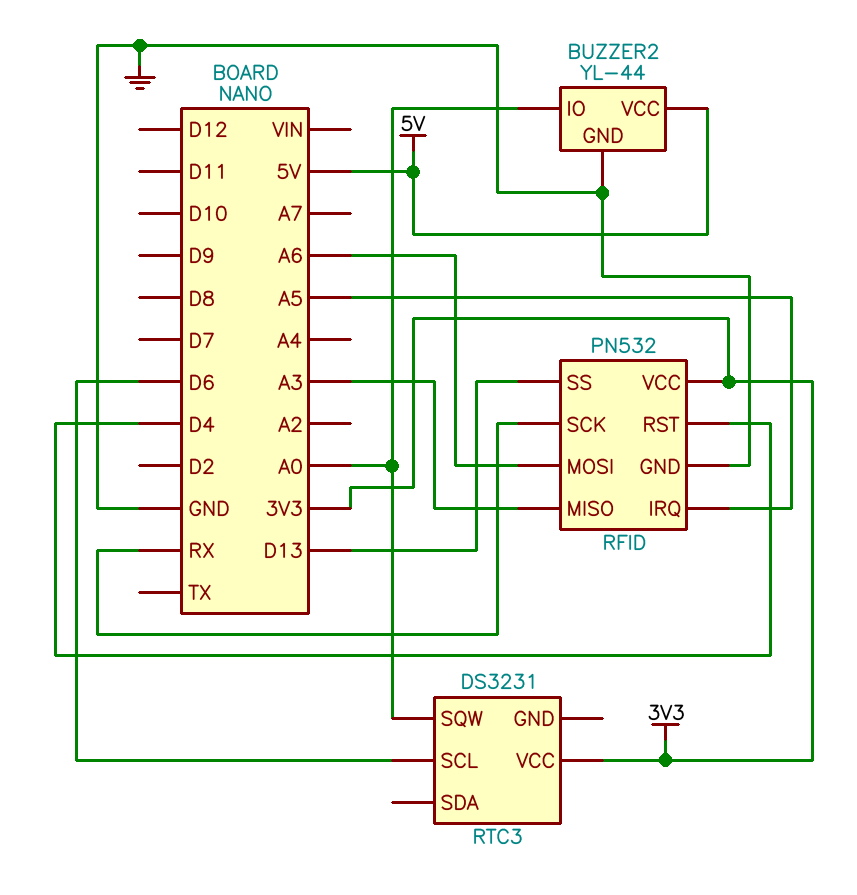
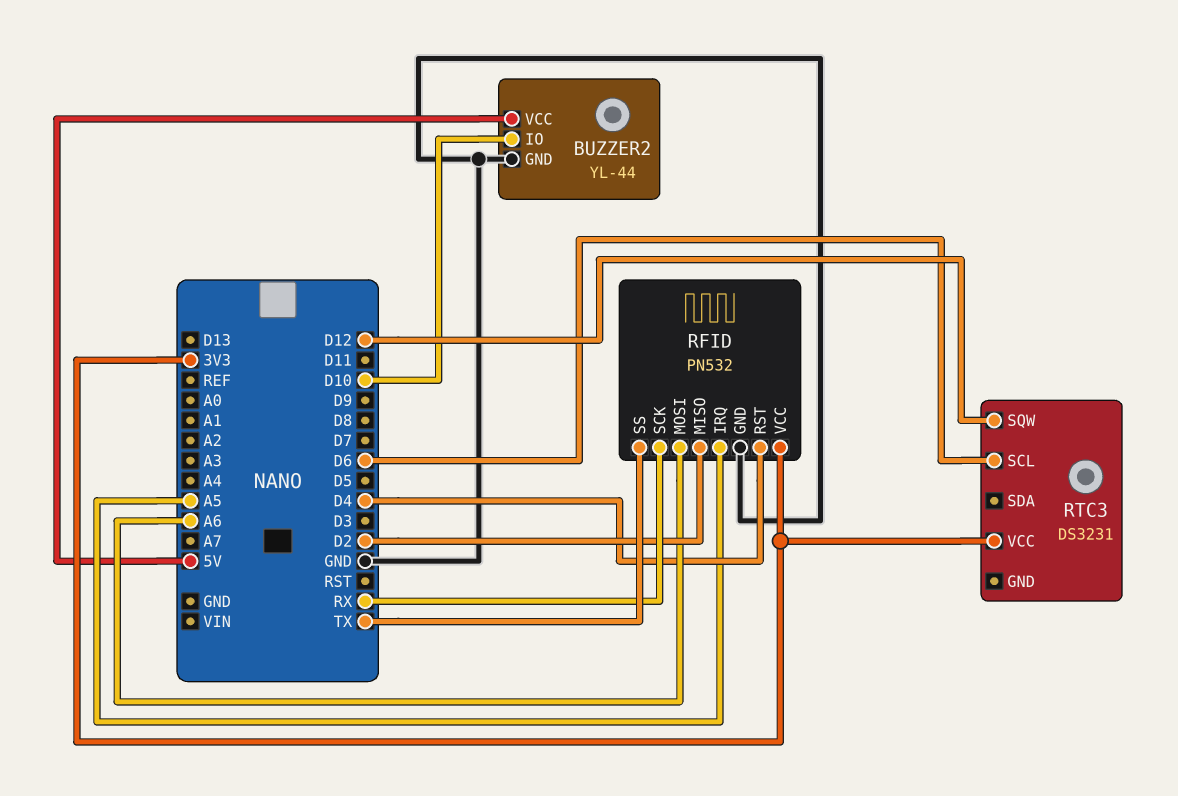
BUZZER2 pin IO: A0 -> D10
RFID pin MISO: A3 -> D2
RFID pin SS: D13 -> TX
RTC3 pin SQW: A0 -> D12

